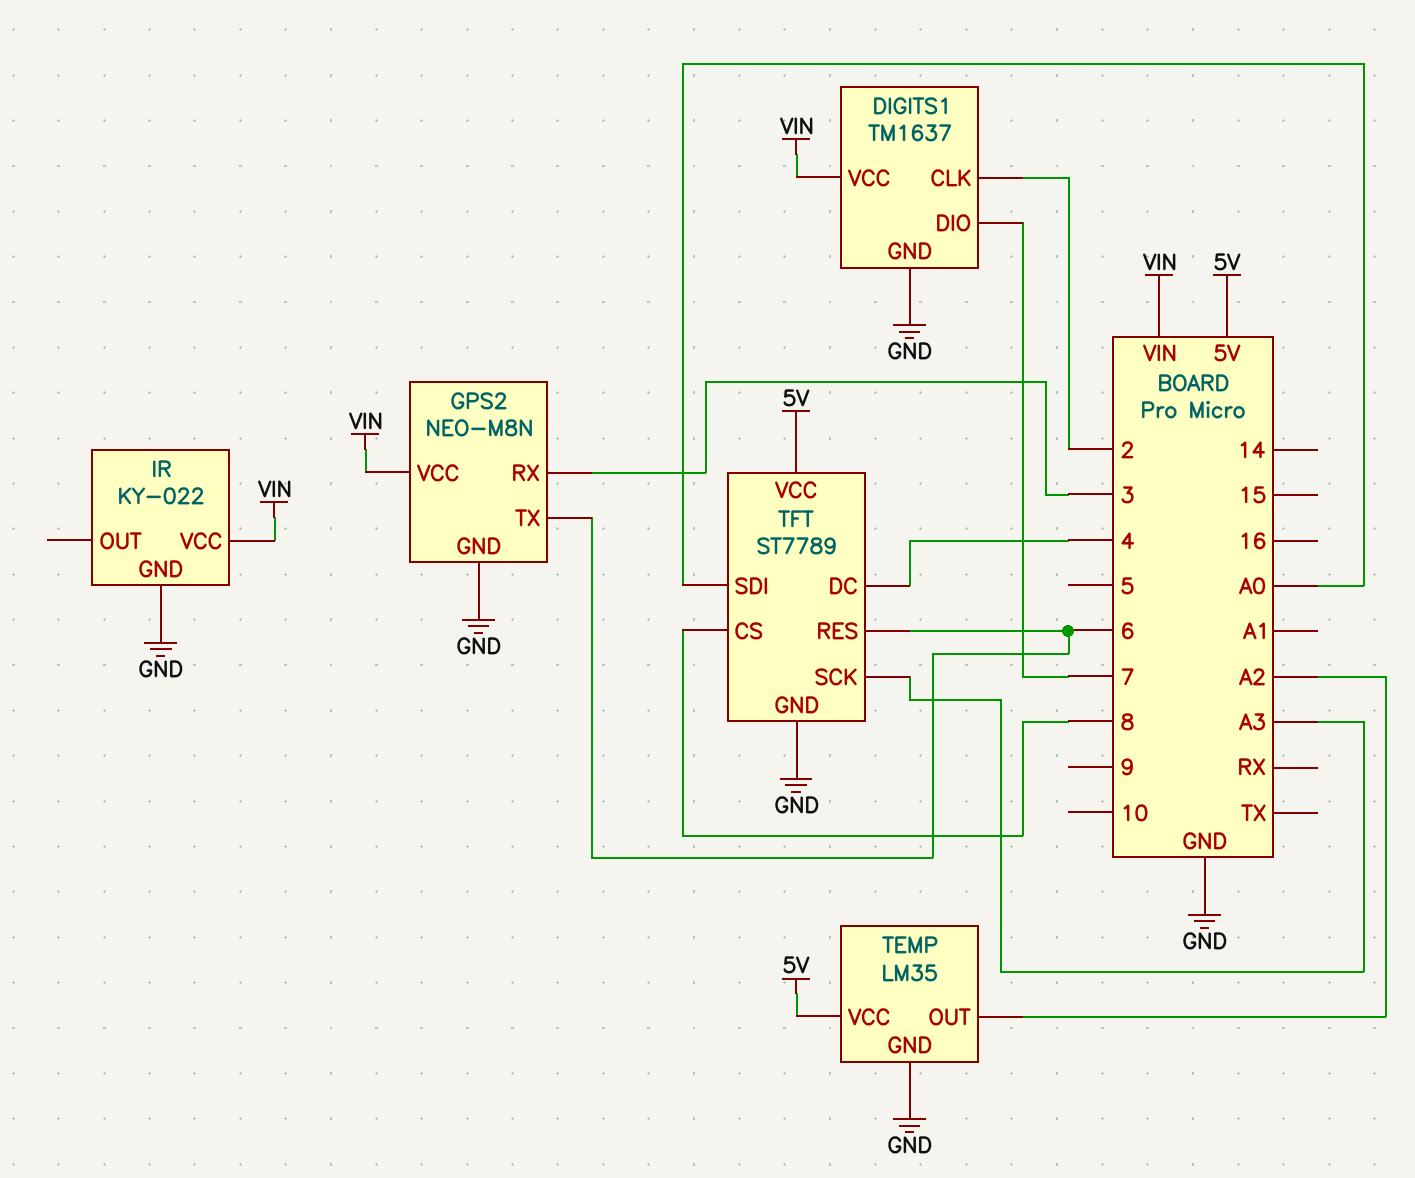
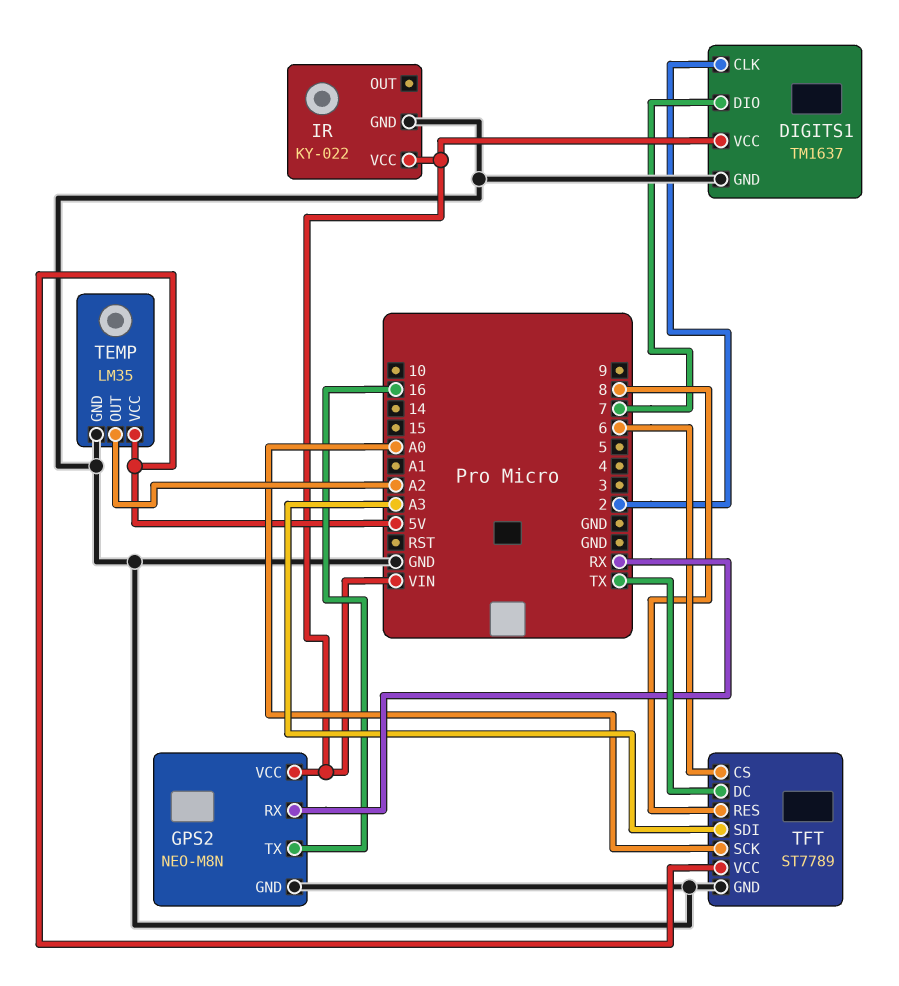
GPS2 pin RX: 3 -> RX
GPS2 pin TX: 6 -> 16
TFT pin CS: 8 -> 6
TFT pin DC: 4 -> TX
TFT pin RES: 6 -> 8
TFT pin SCK: A3 -> A0
TFT pin SDI: A0 -> A3

